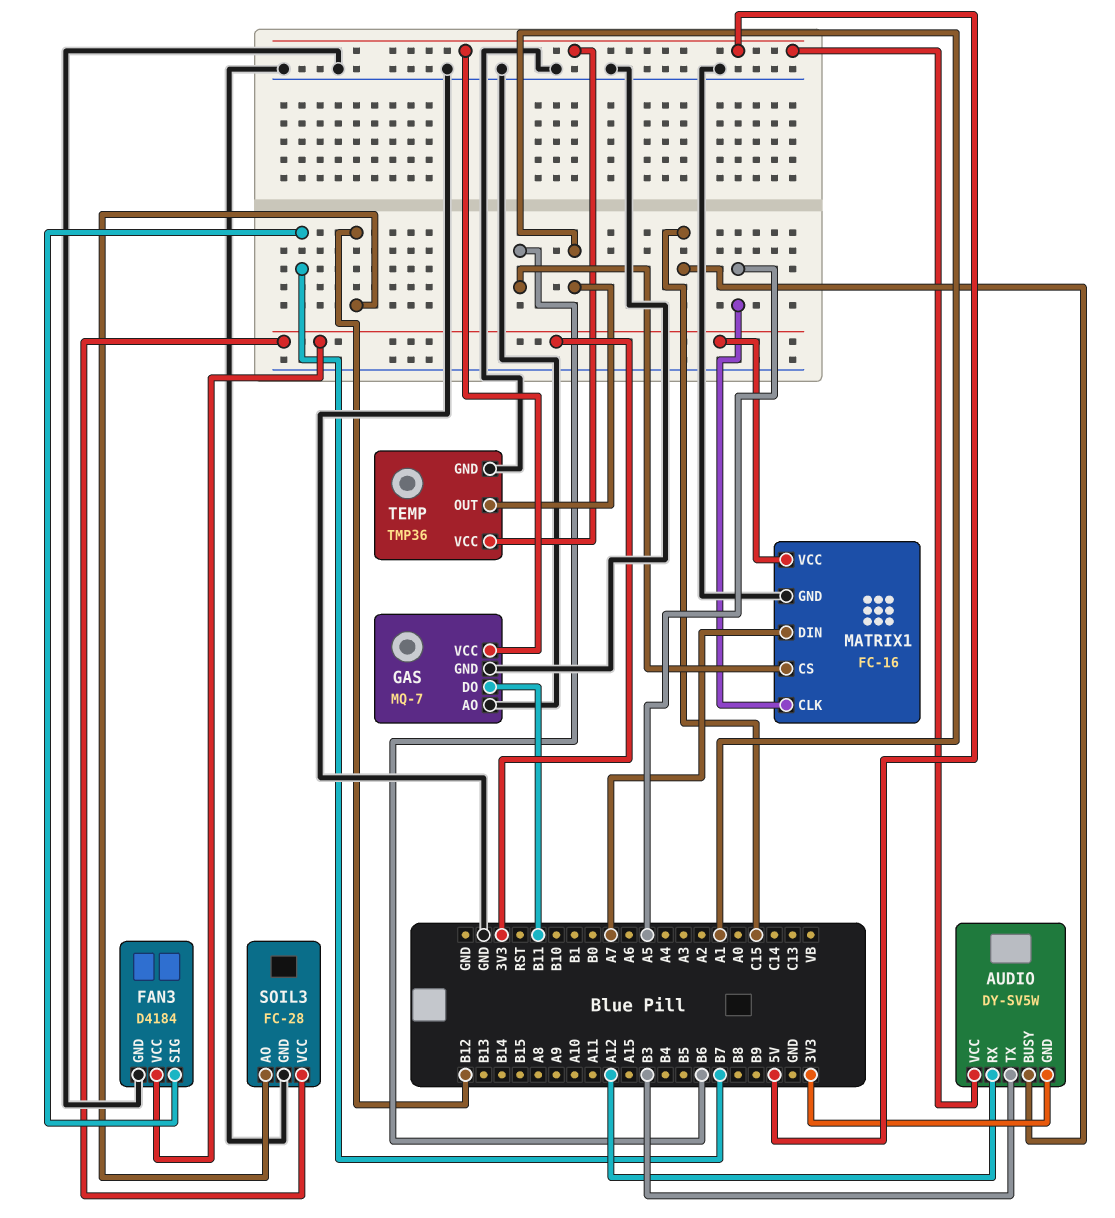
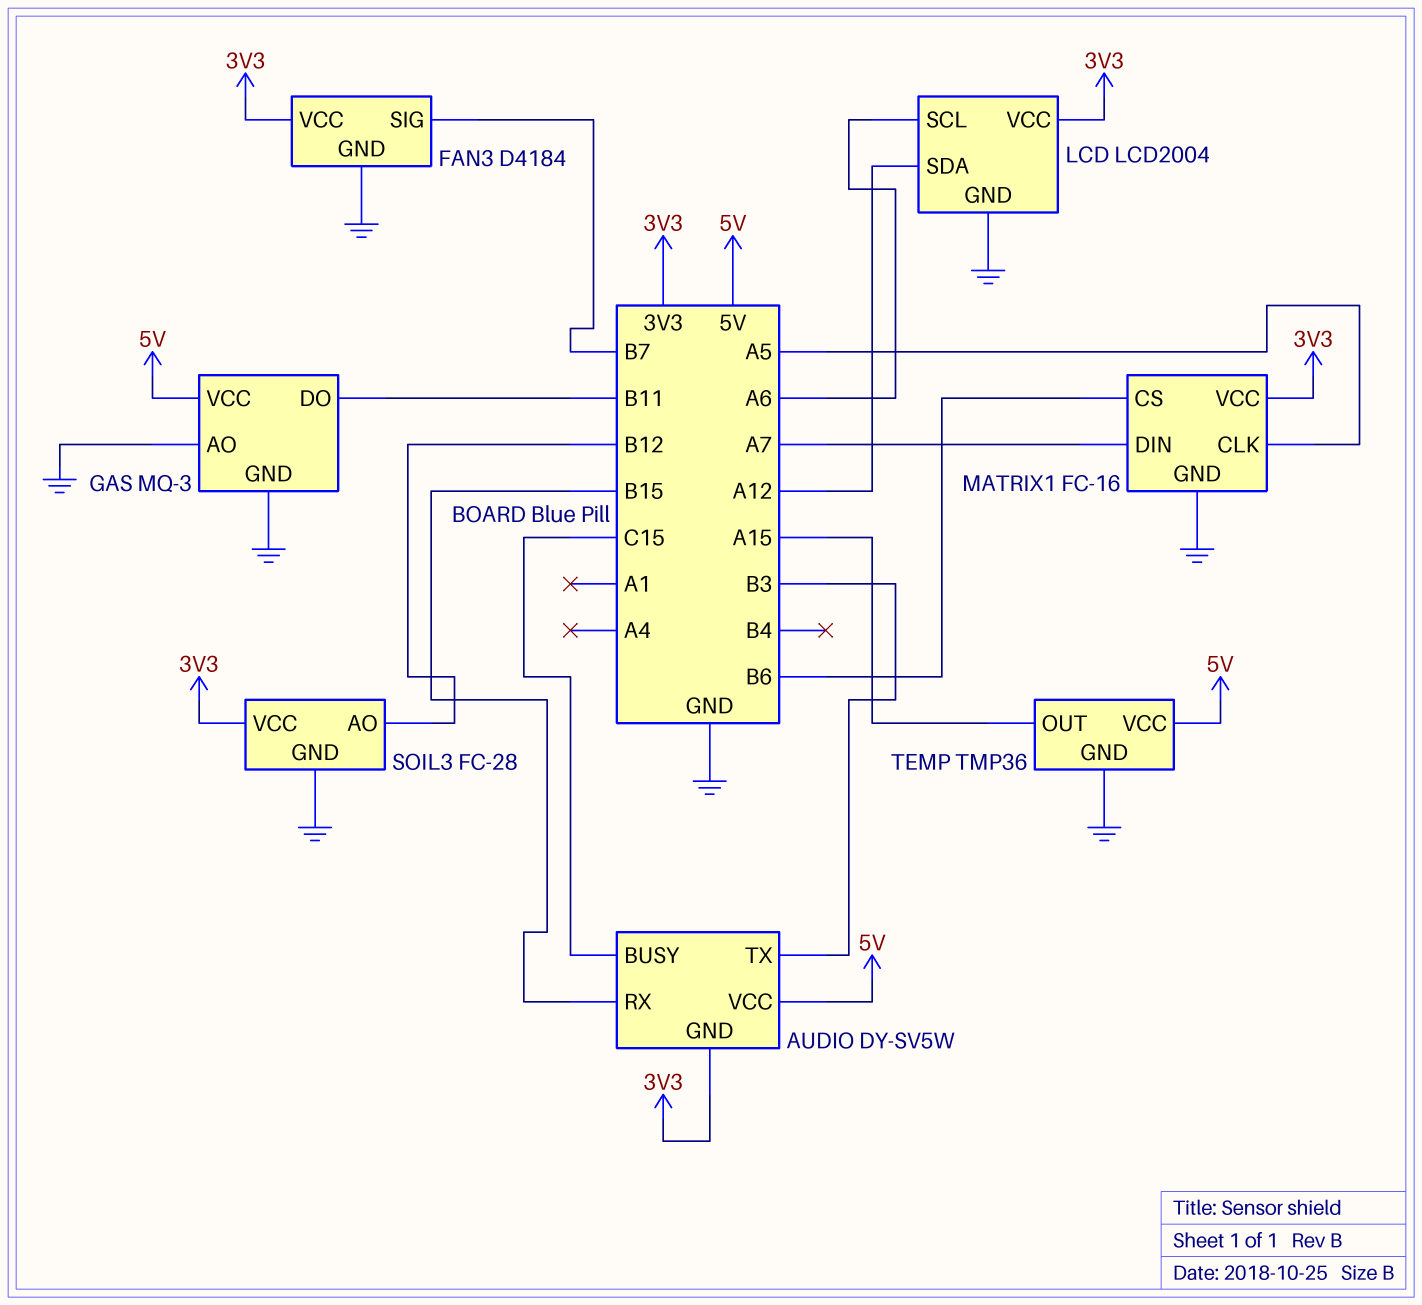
AUDIO pin RX: A12 -> B15
GAS: MQ-7 -> MQ-3
LCD: none -> LCD2004
LCD pin GND: none -> GND
LCD pin SCL: none -> A6
LCD pin SDA: none -> A12
LCD pin VCC: none -> 3V3
TEMP pin OUT: A1 -> A15

